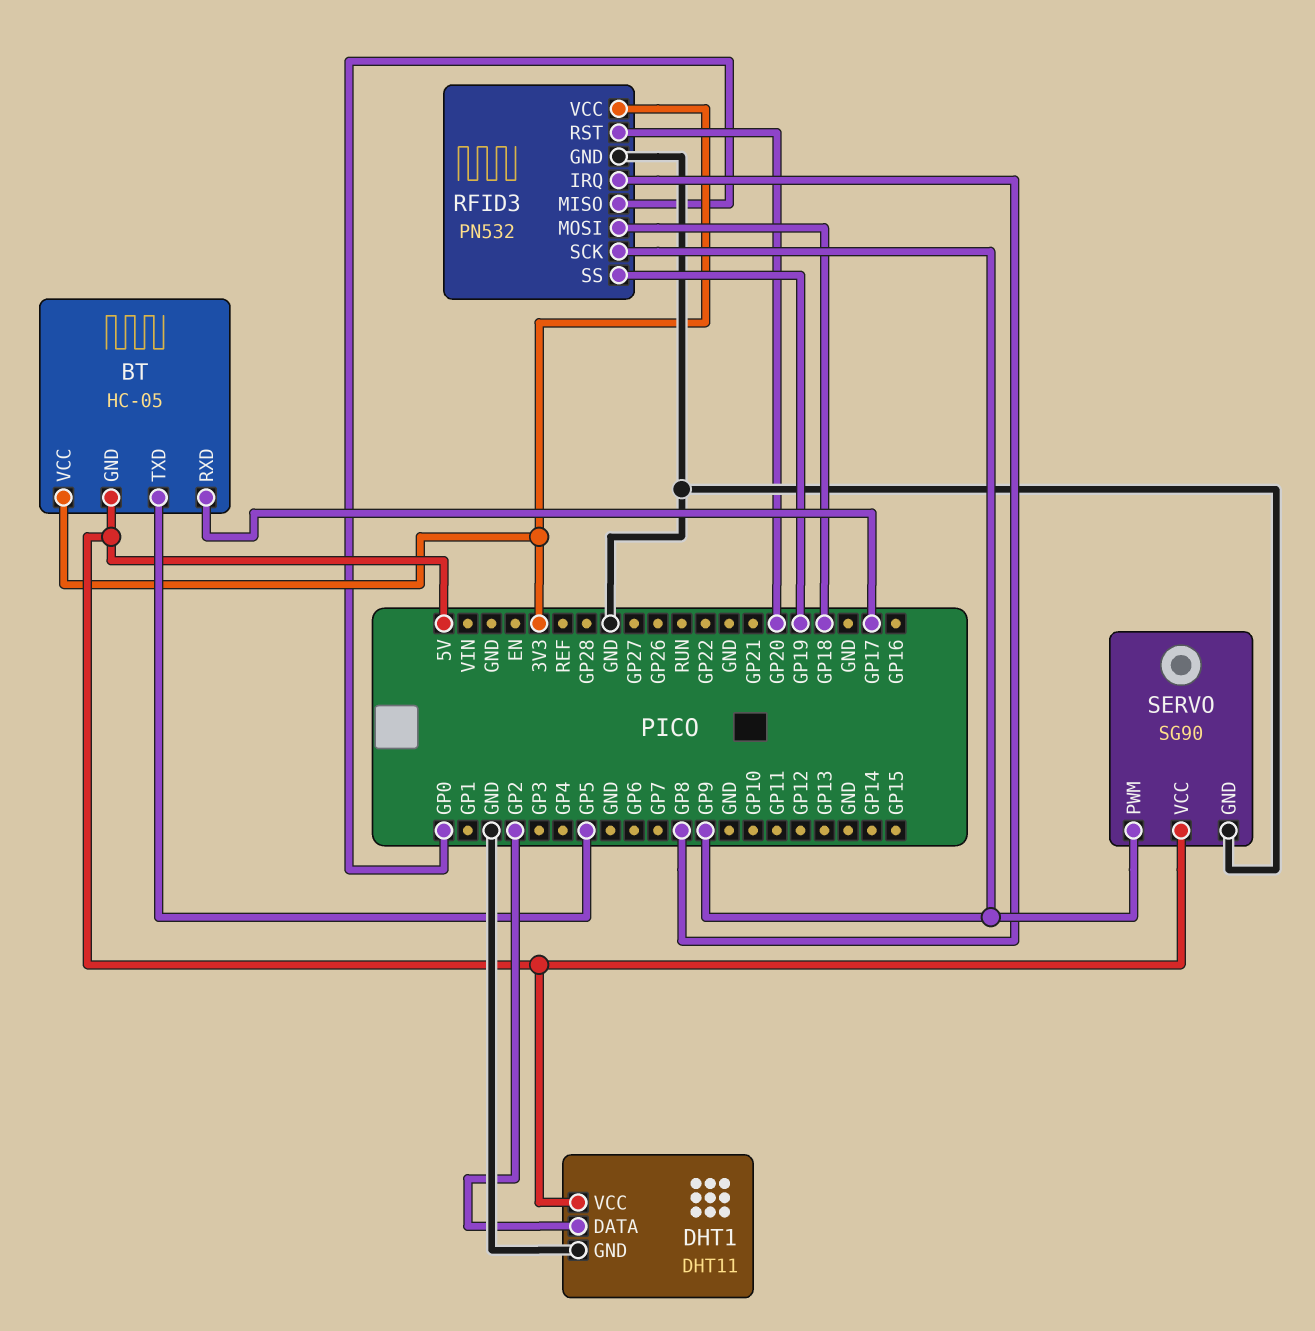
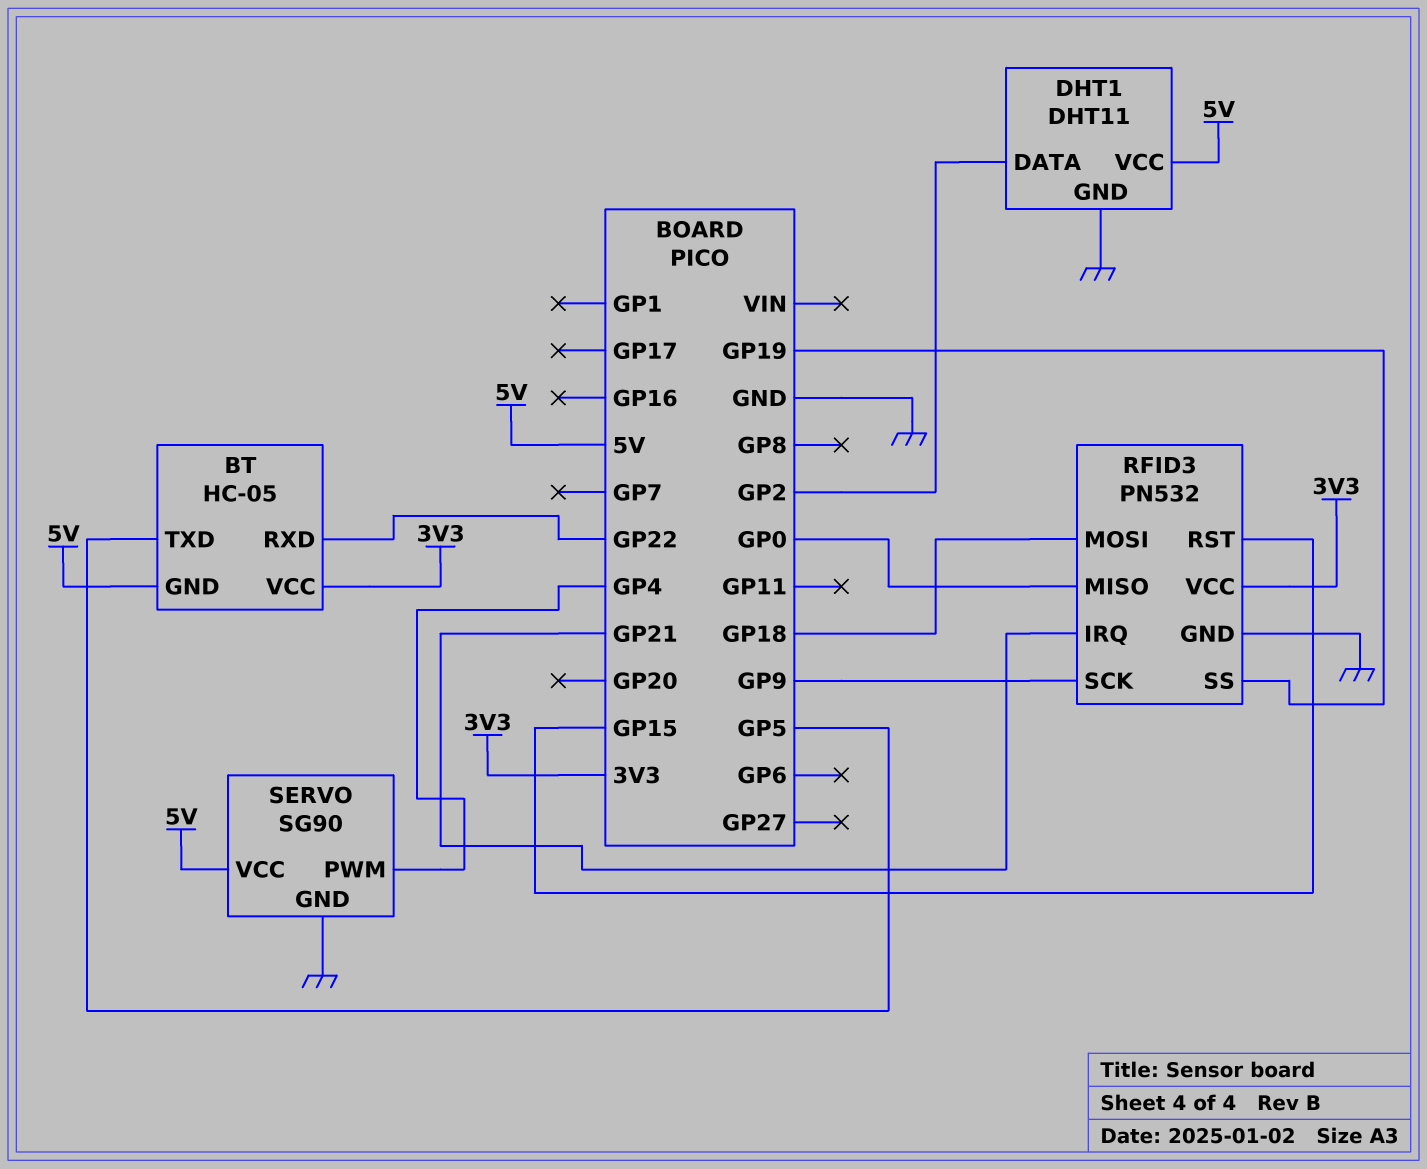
BT pin RXD: GP17 -> GP22
RFID3 pin IRQ: GP8 -> GP21
RFID3 pin RST: GP20 -> GP15
SERVO pin PWM: GP9 -> GP4

